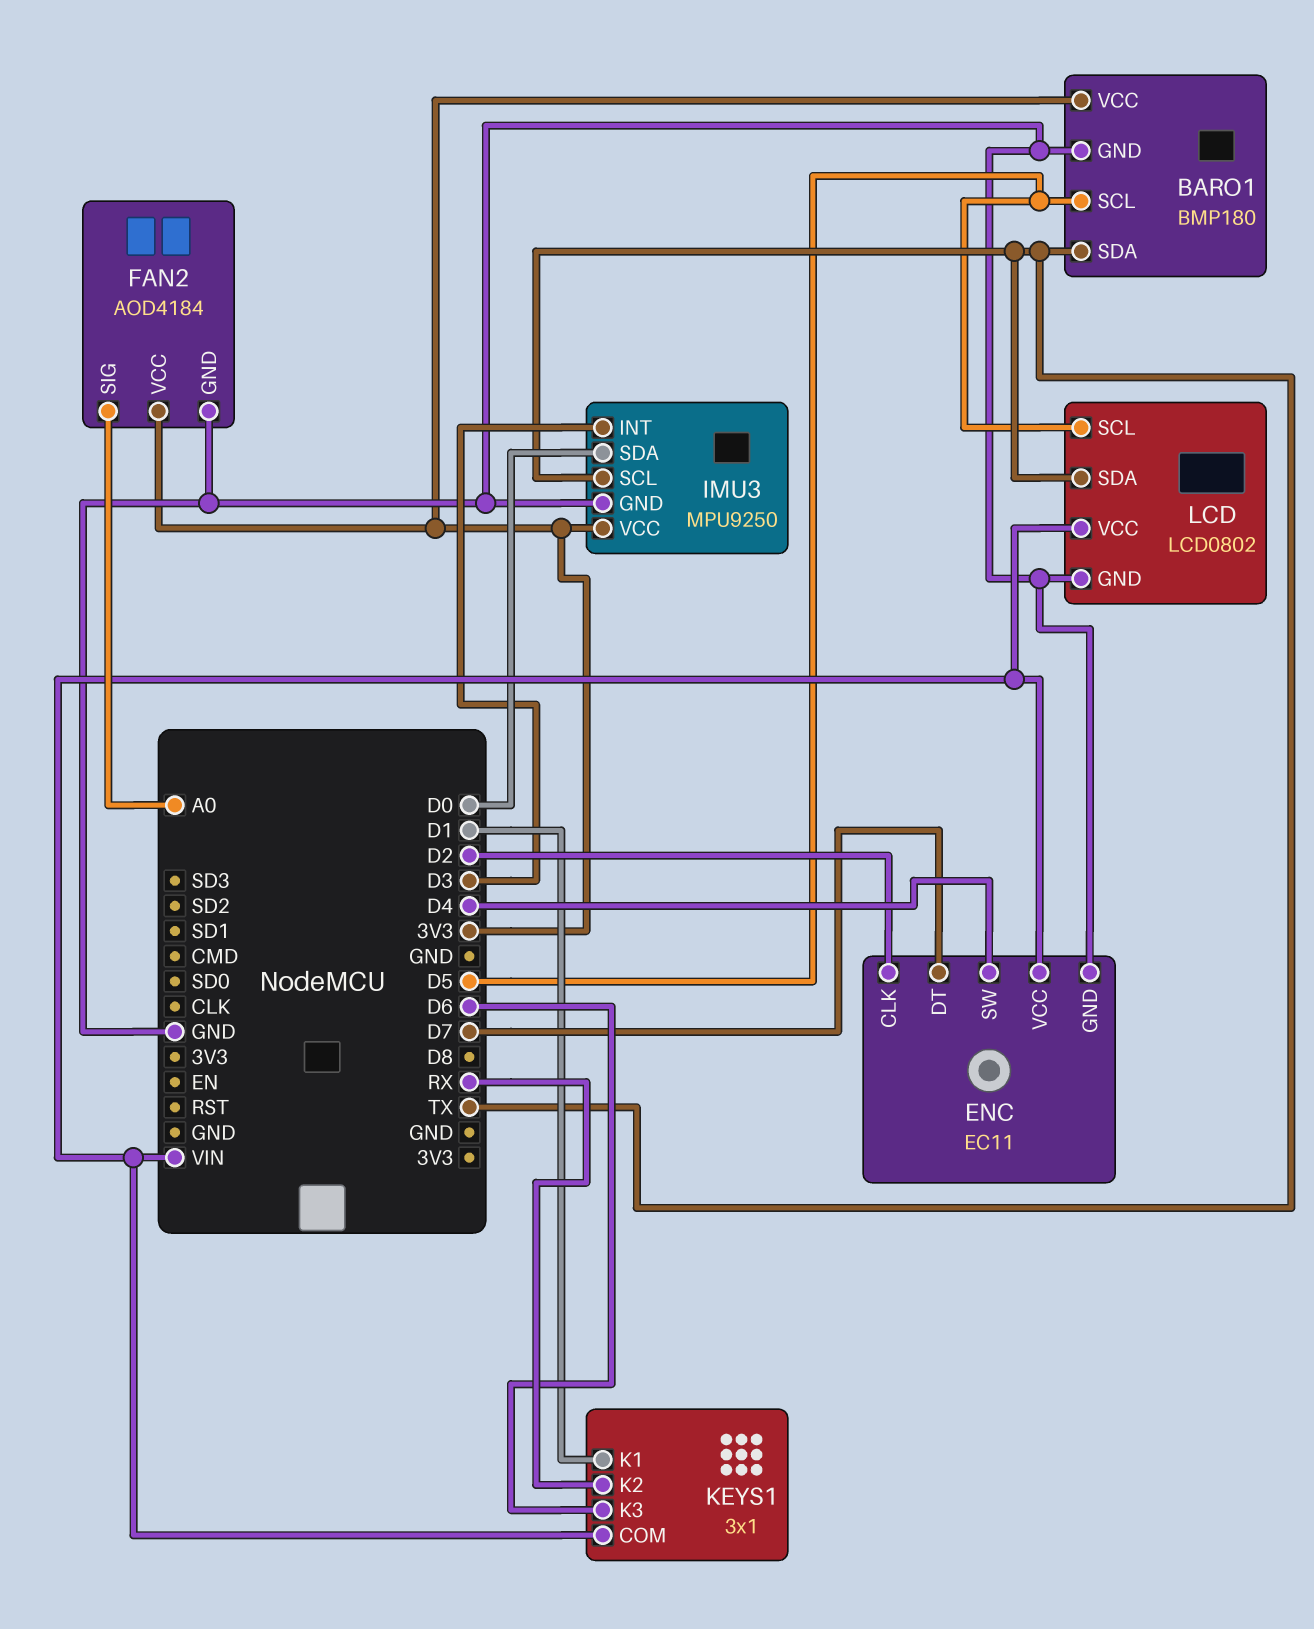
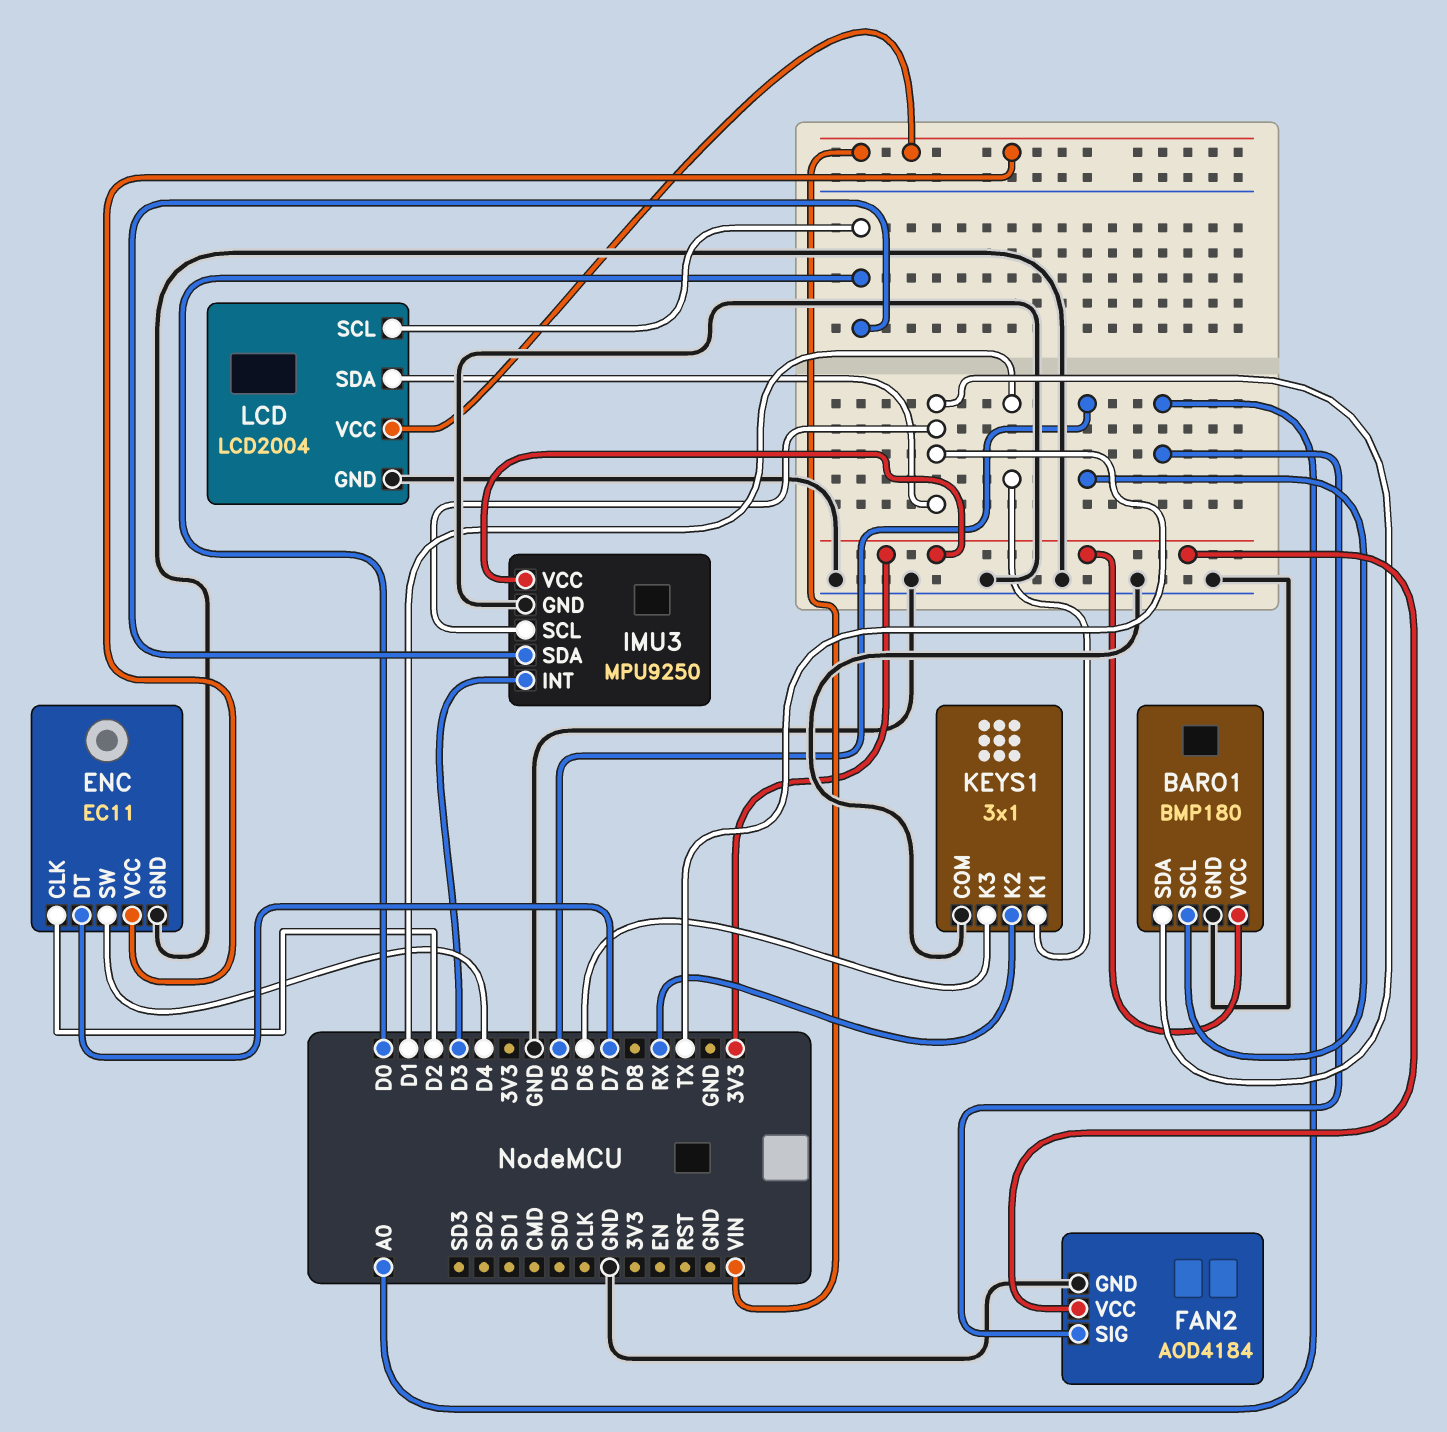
KEYS1 pin COM: VIN -> GND
LCD: LCD0802 -> LCD2004
LCD pin SCL: D5 -> D0

